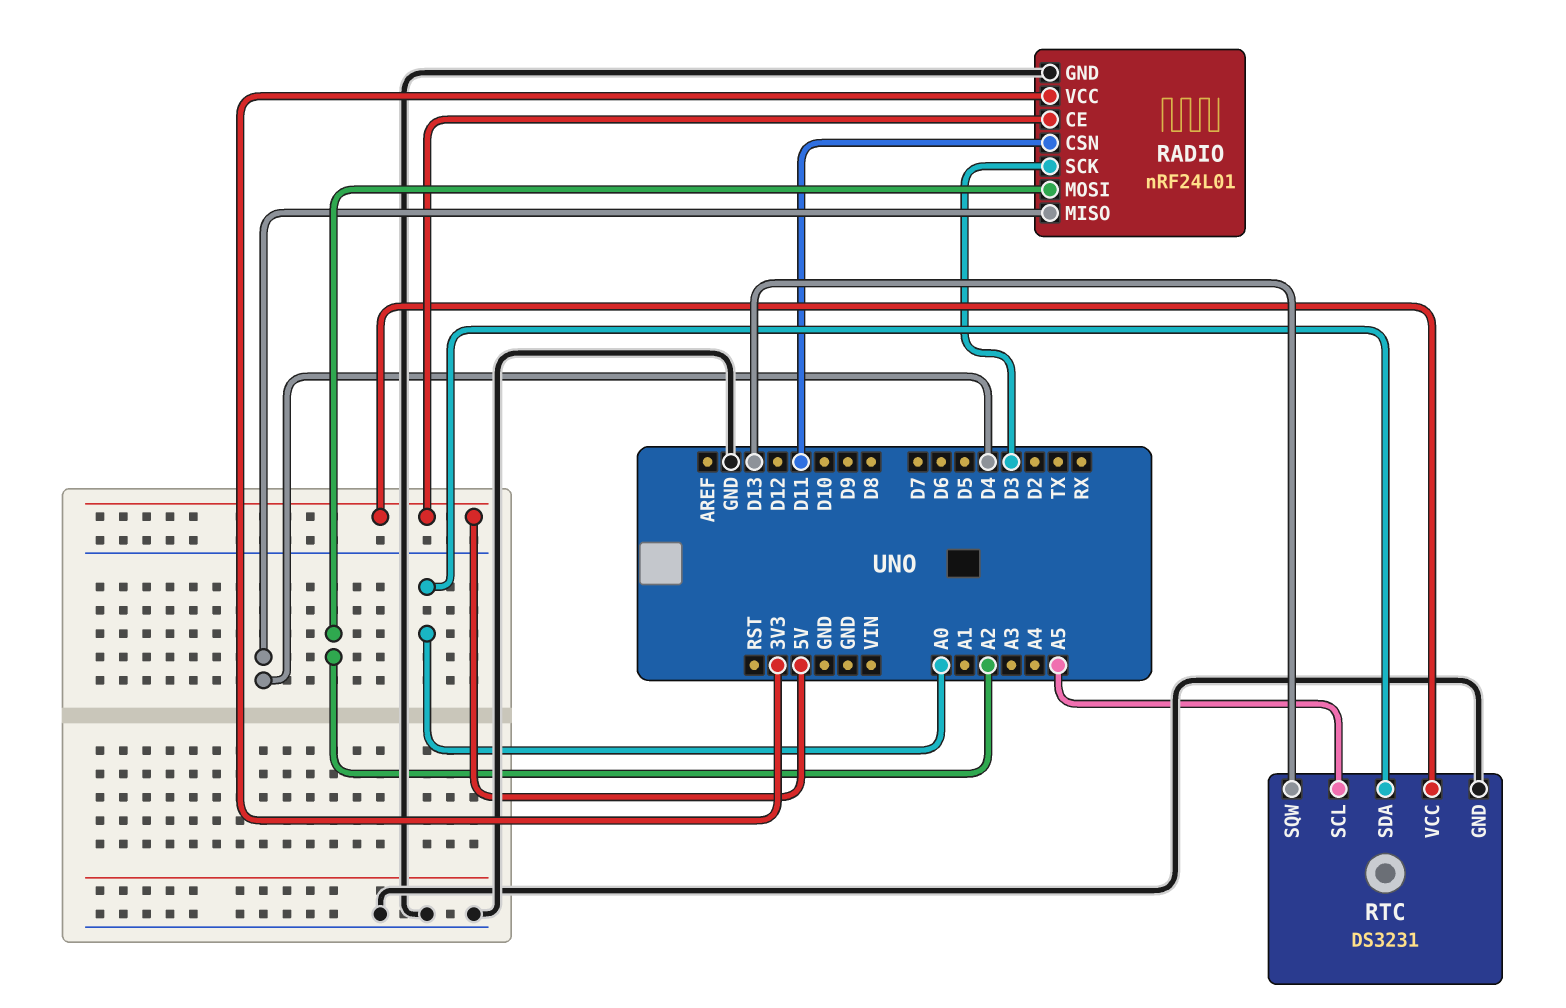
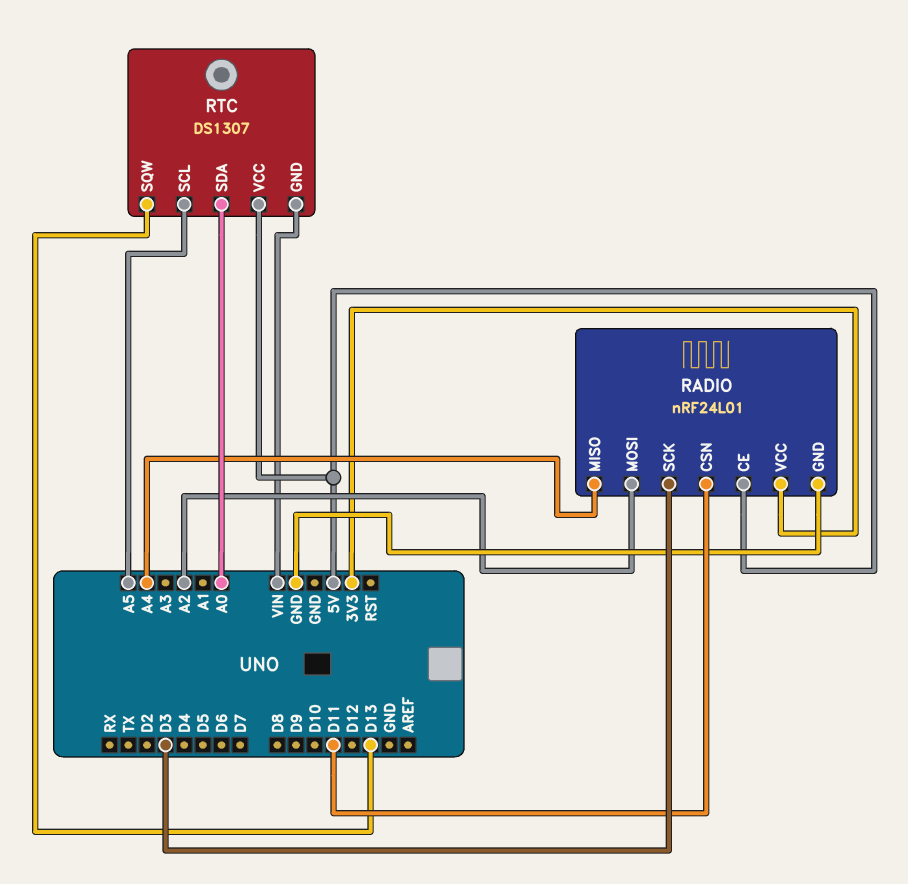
RADIO pin MISO: D4 -> A4
RTC: DS3231 -> DS1307
RTC pin GND: GND -> VIN

